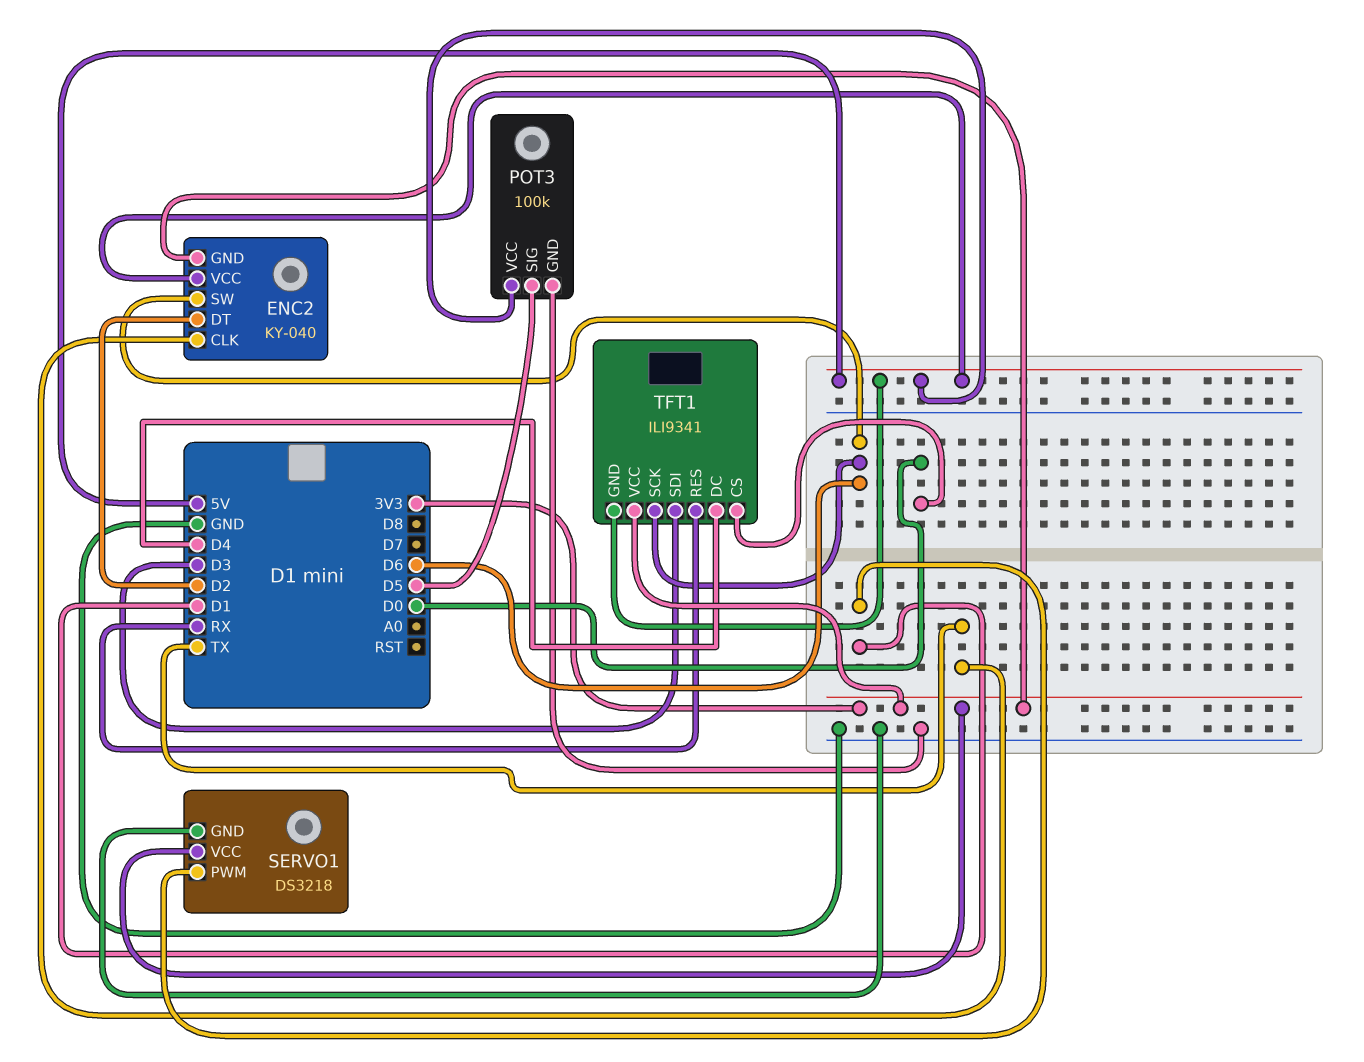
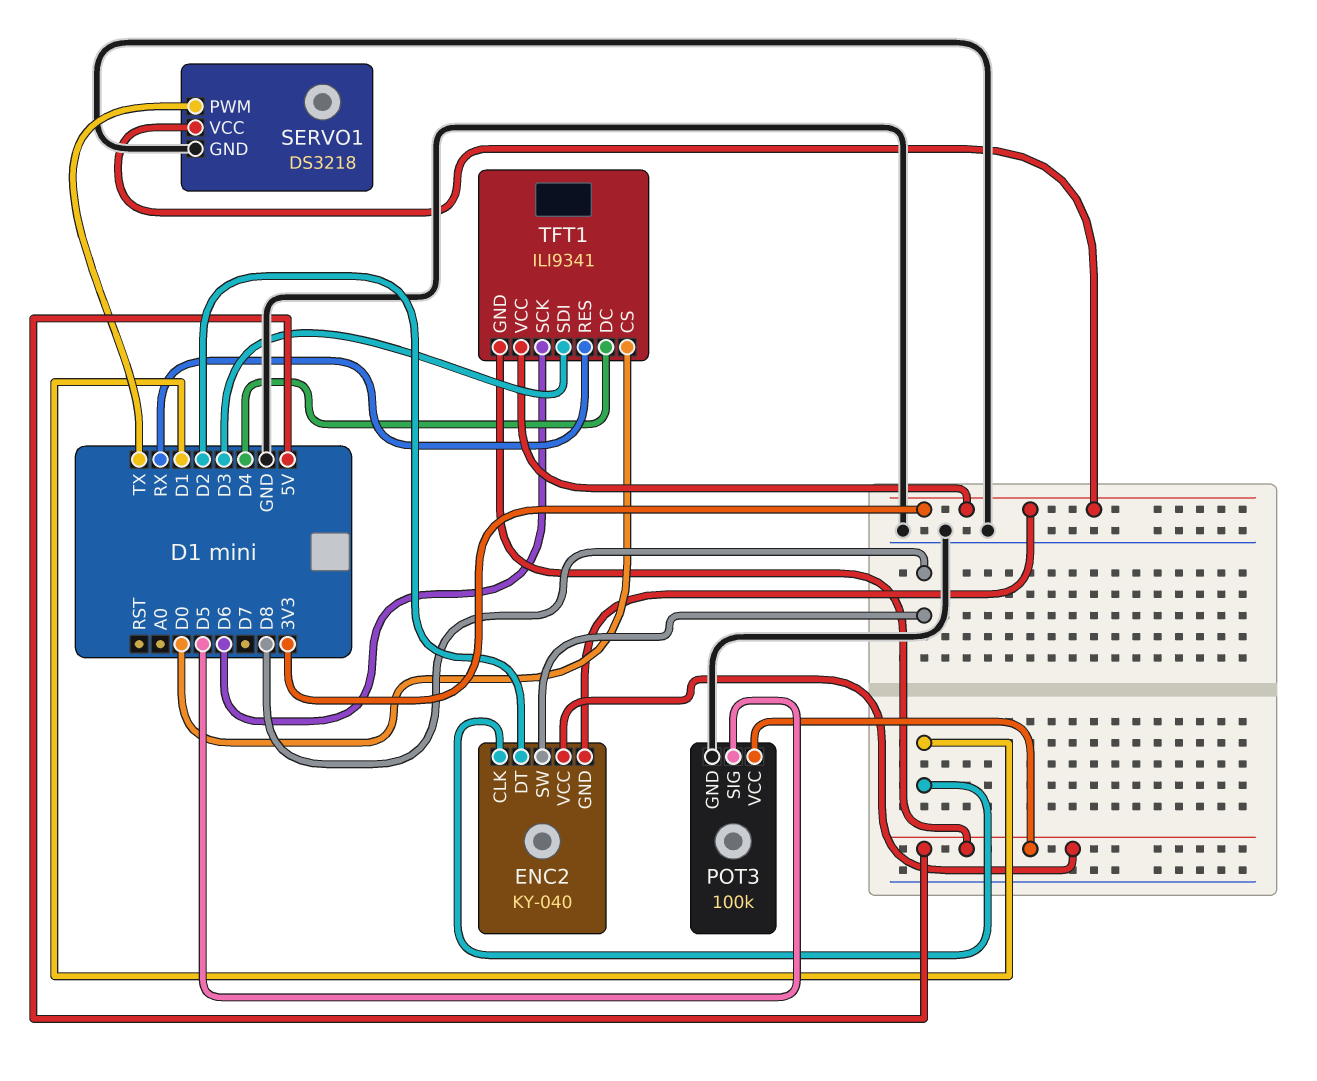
ENC2 pin CLK: TX -> D1
ENC2 pin SW: D6 -> D8
SERVO1 pin PWM: D1 -> TX

